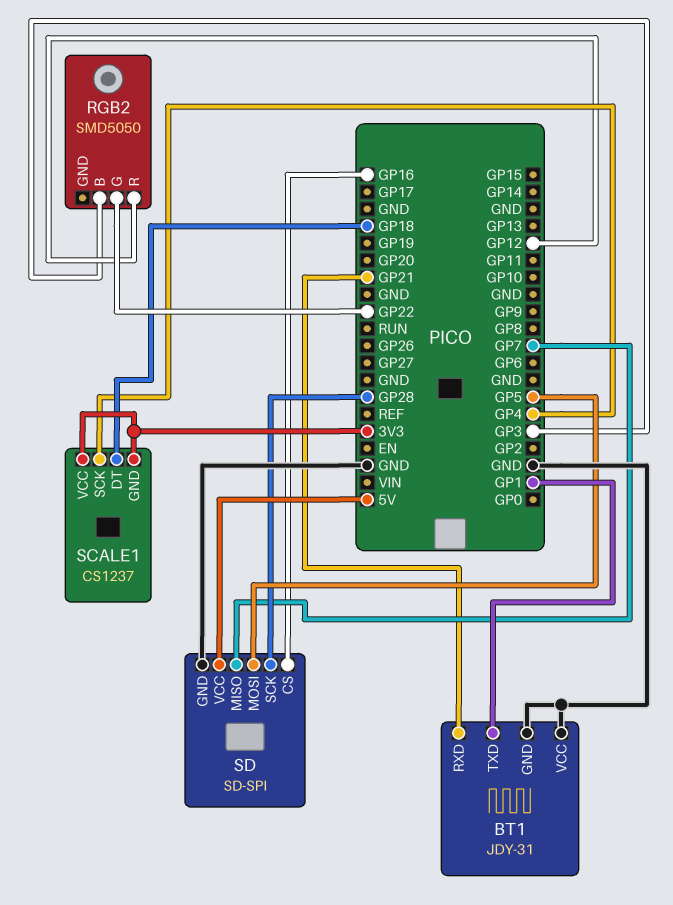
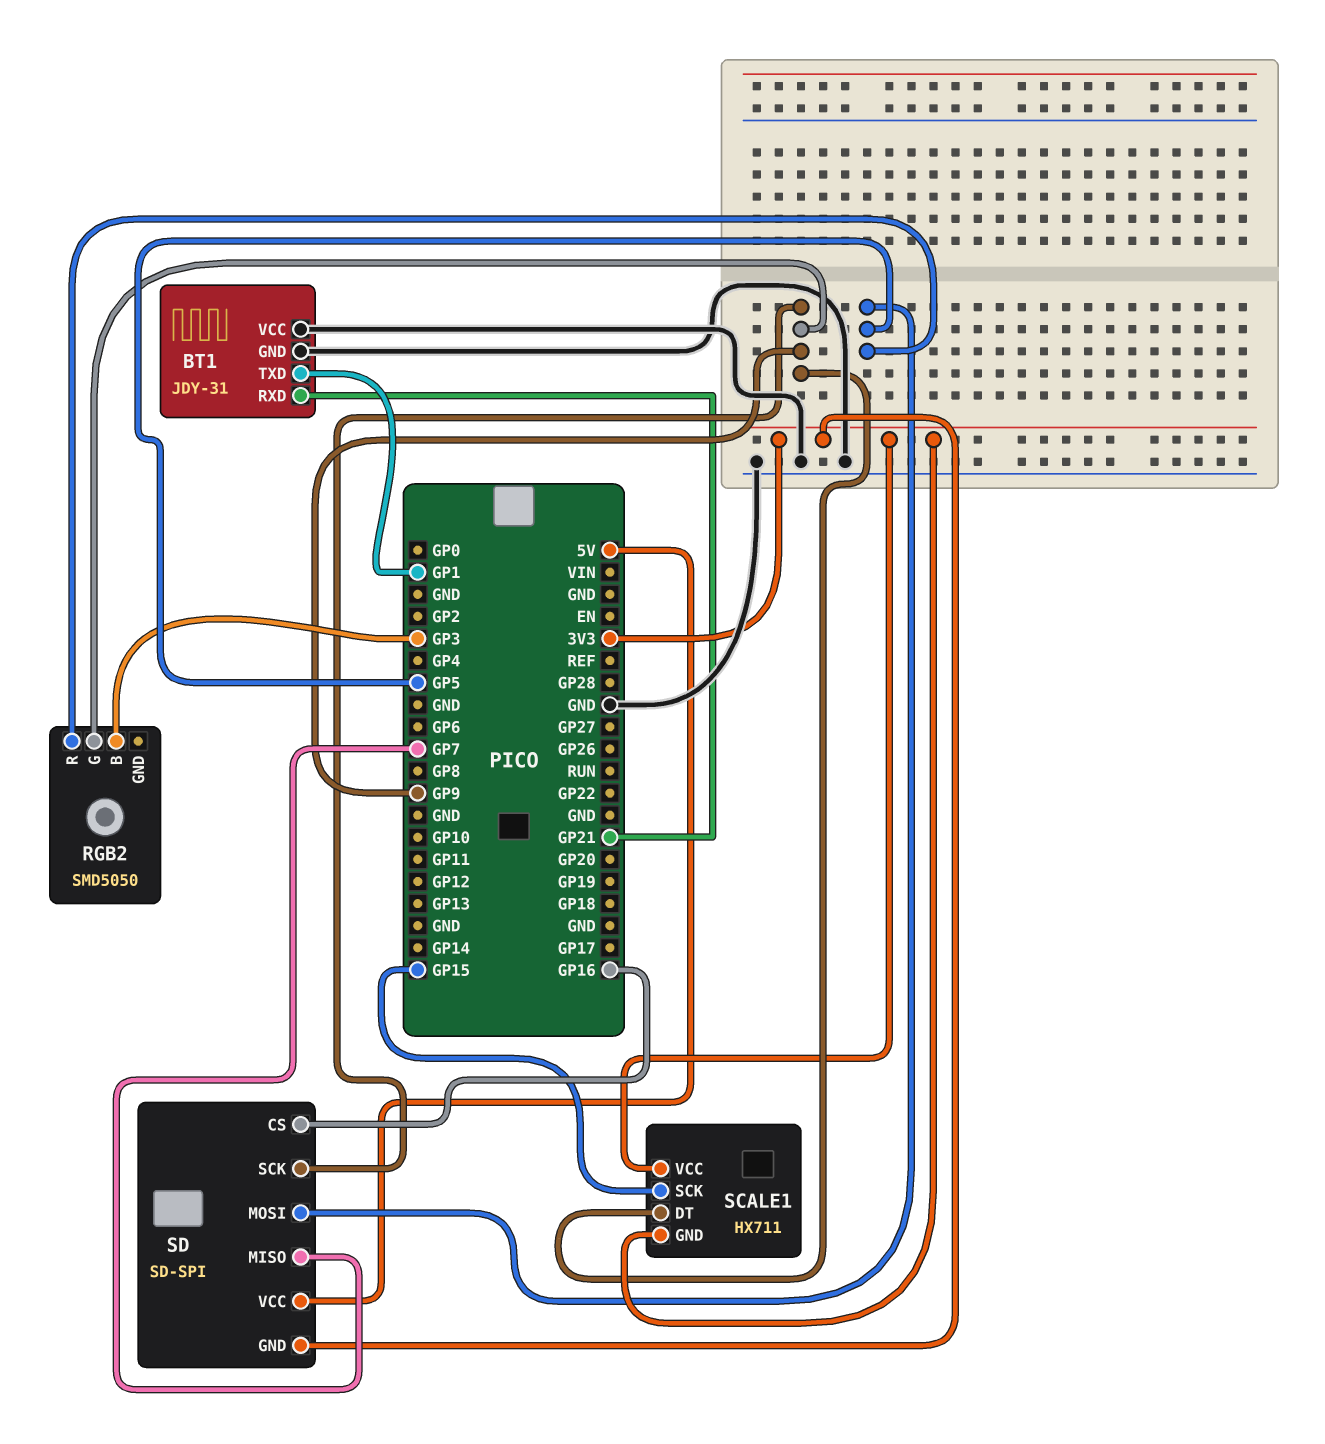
RGB2 pin G: GP22 -> GP9
RGB2 pin R: GP12 -> GP5
SCALE1: CS1237 -> HX711
SCALE1 pin DT: GP18 -> GP9
SCALE1 pin SCK: GP4 -> GP15
SD pin GND: GND -> 3V3
SD pin SCK: GP28 -> GP9

